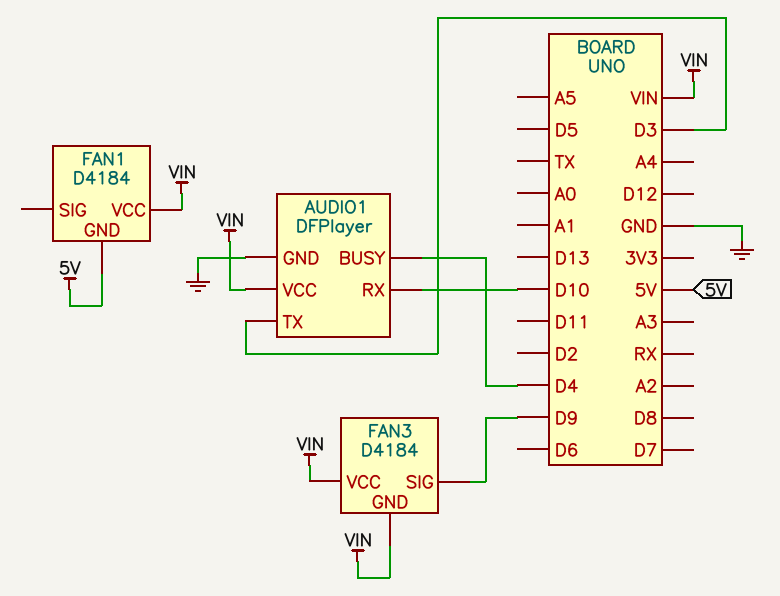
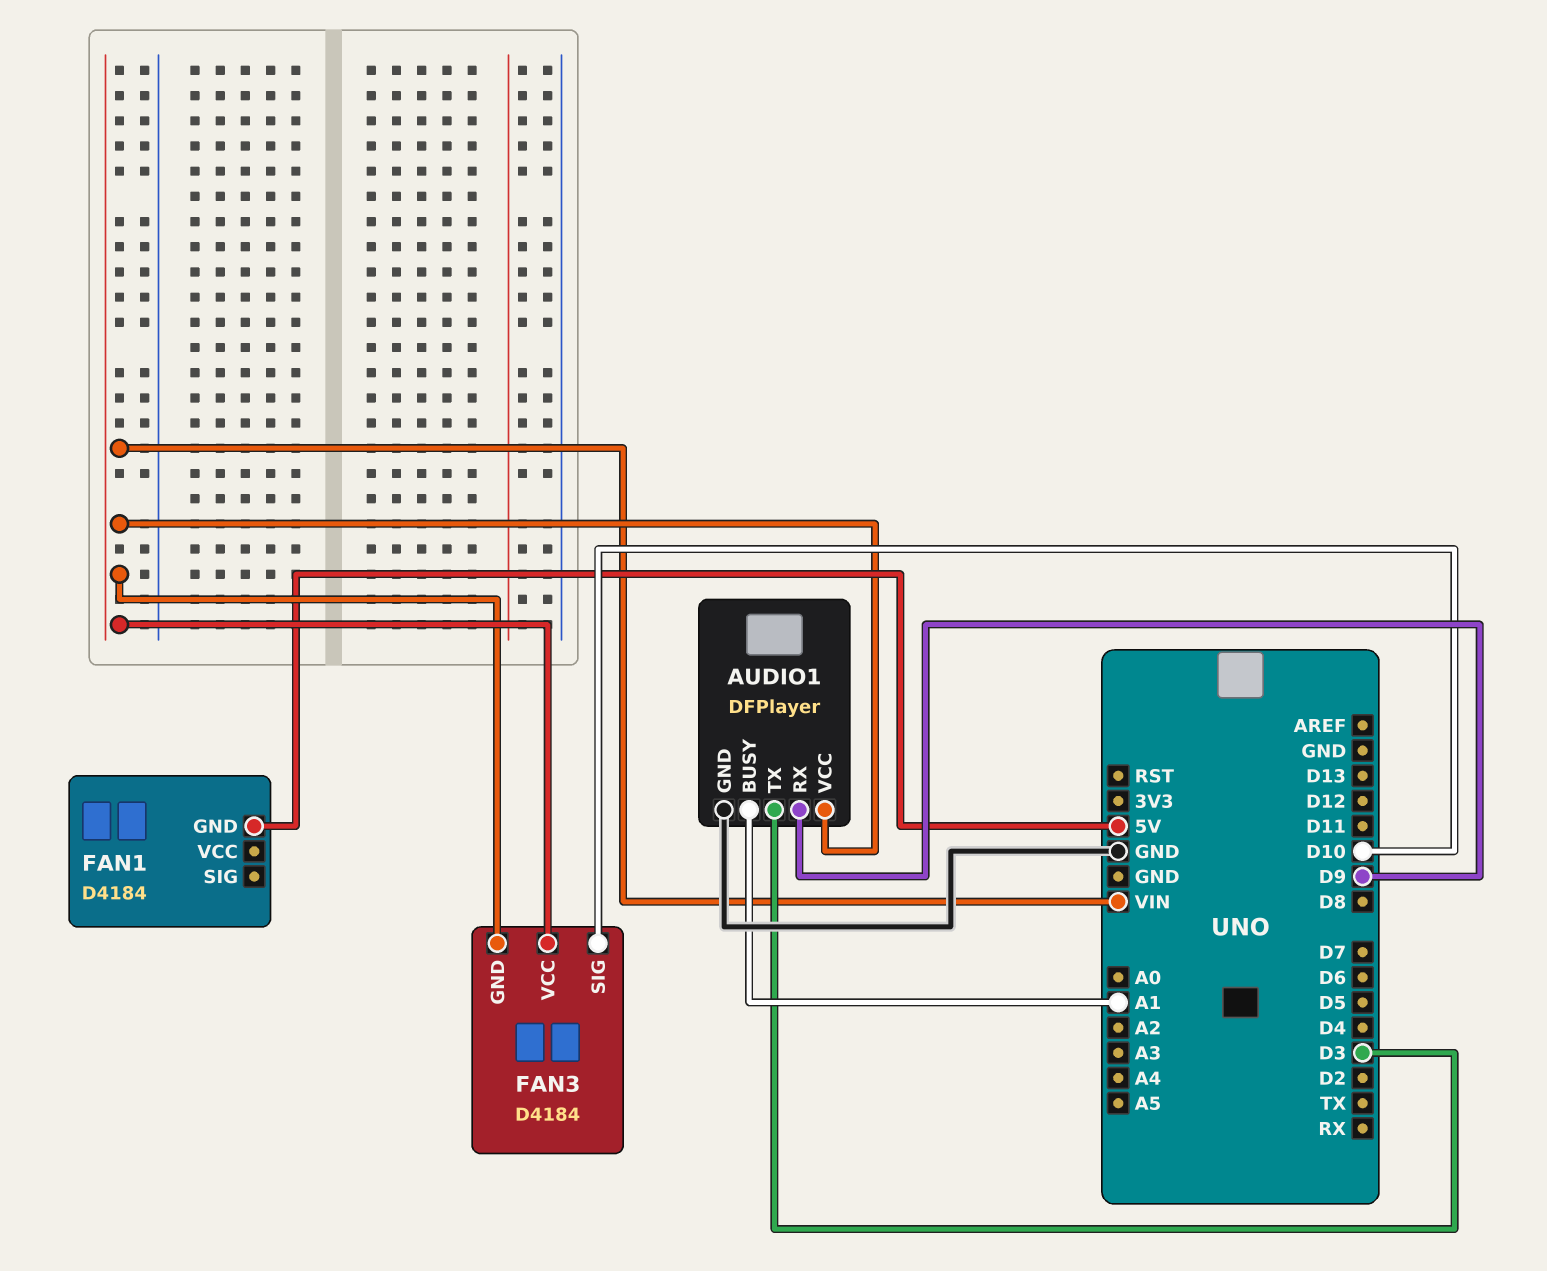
AUDIO1 pin BUSY: D4 -> A1
AUDIO1 pin RX: D10 -> D9
FAN1 pin VCC: VIN -> none
FAN3 pin SIG: D9 -> D10

